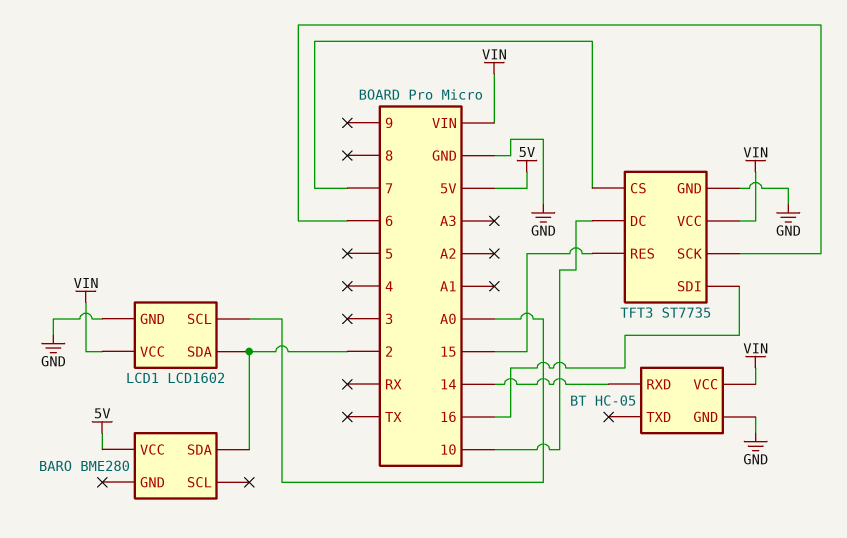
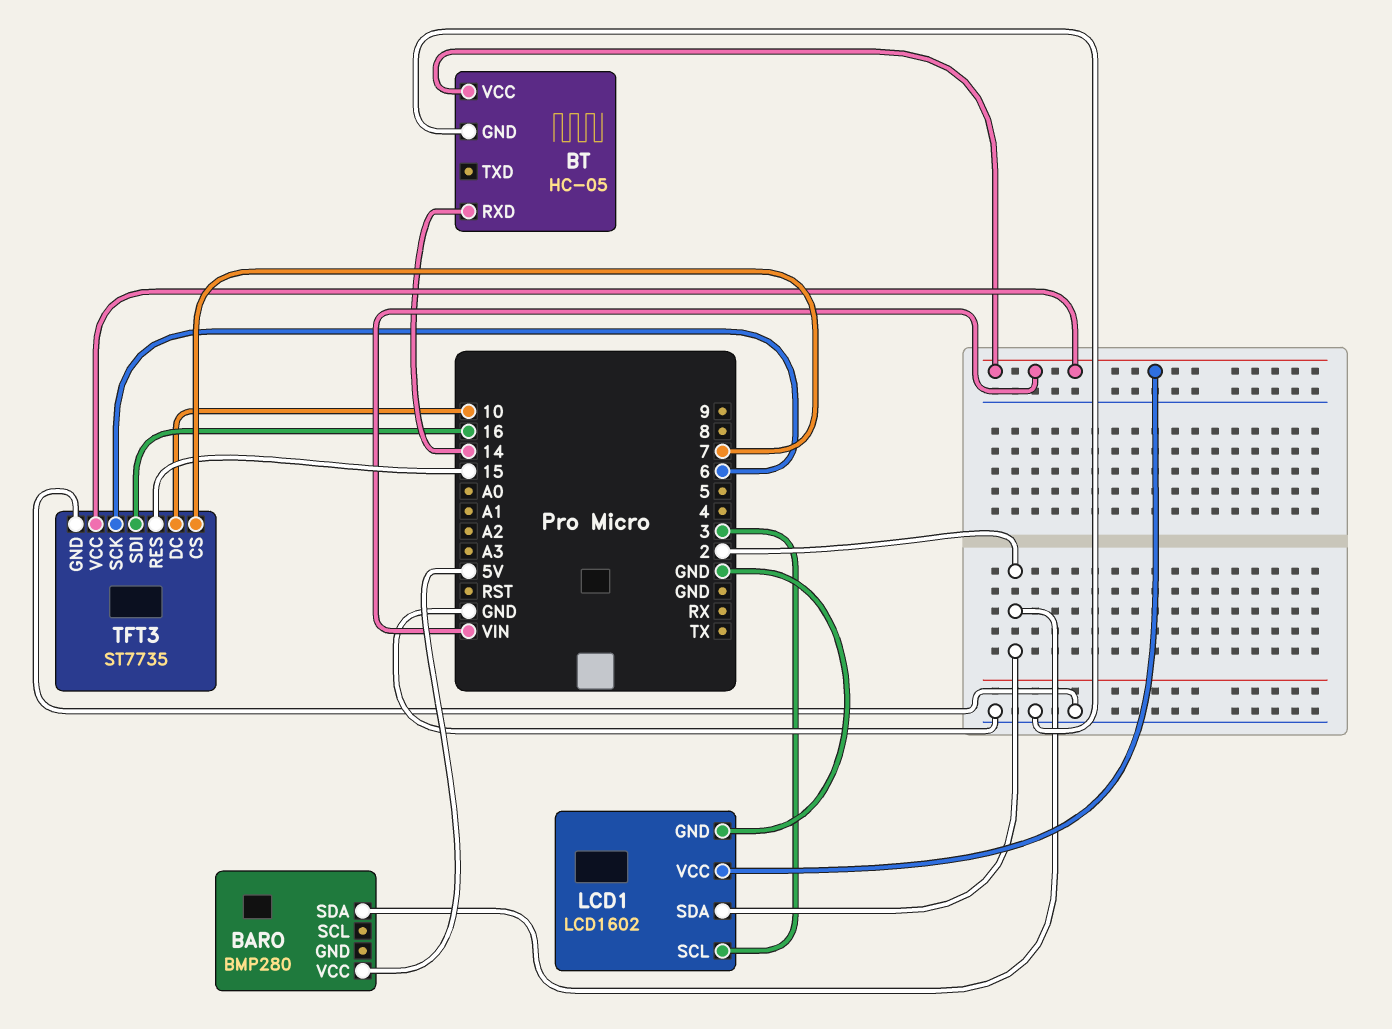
BARO: BME280 -> BMP280
LCD1 pin SCL: A0 -> 3

